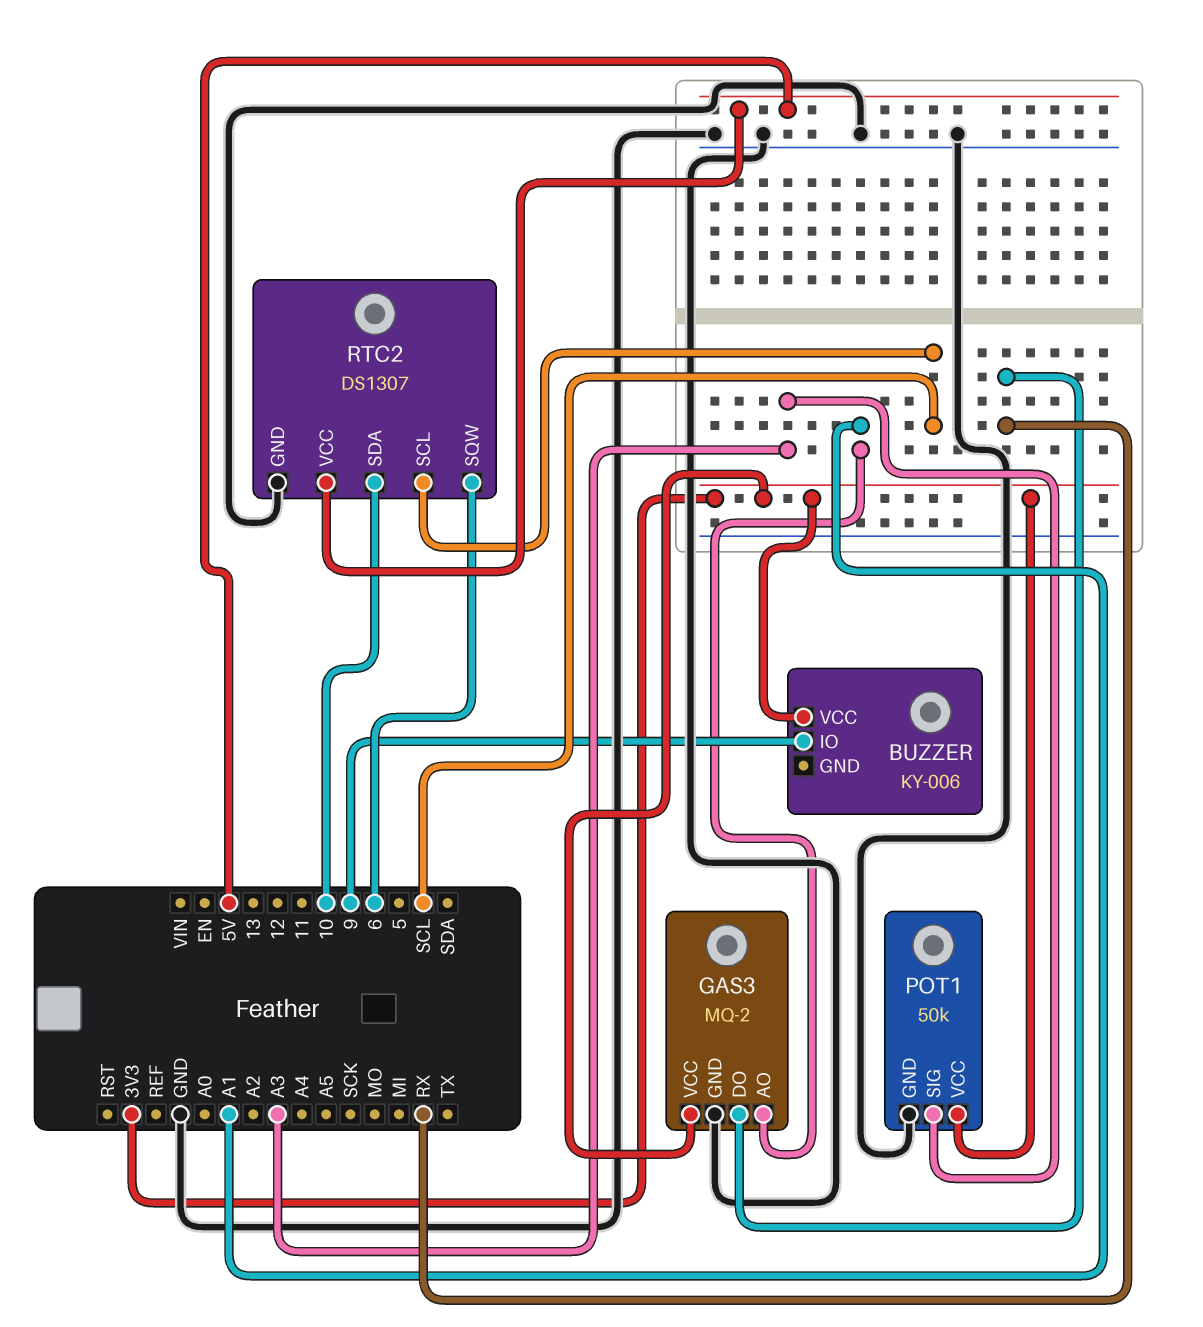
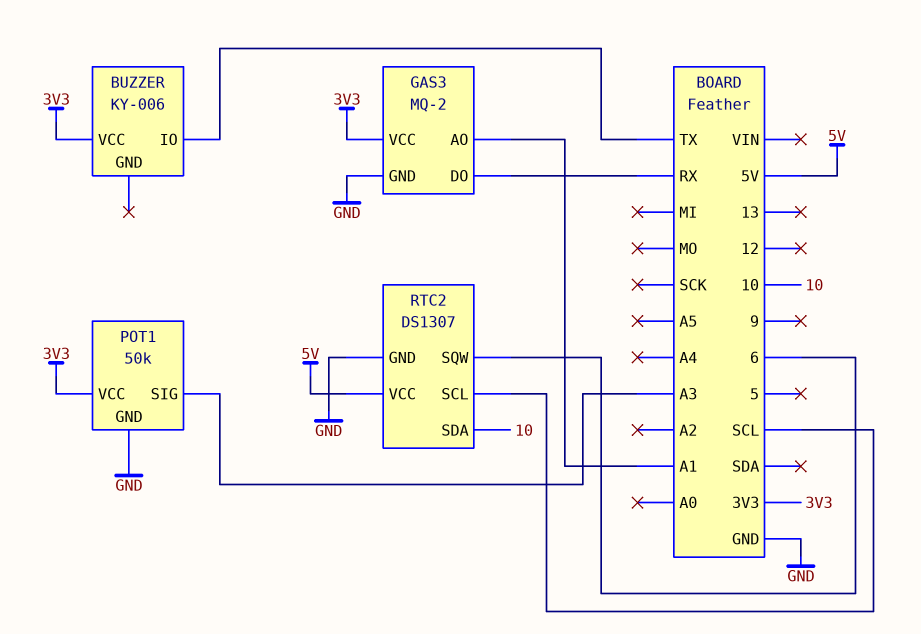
BUZZER pin IO: 9 -> TX

